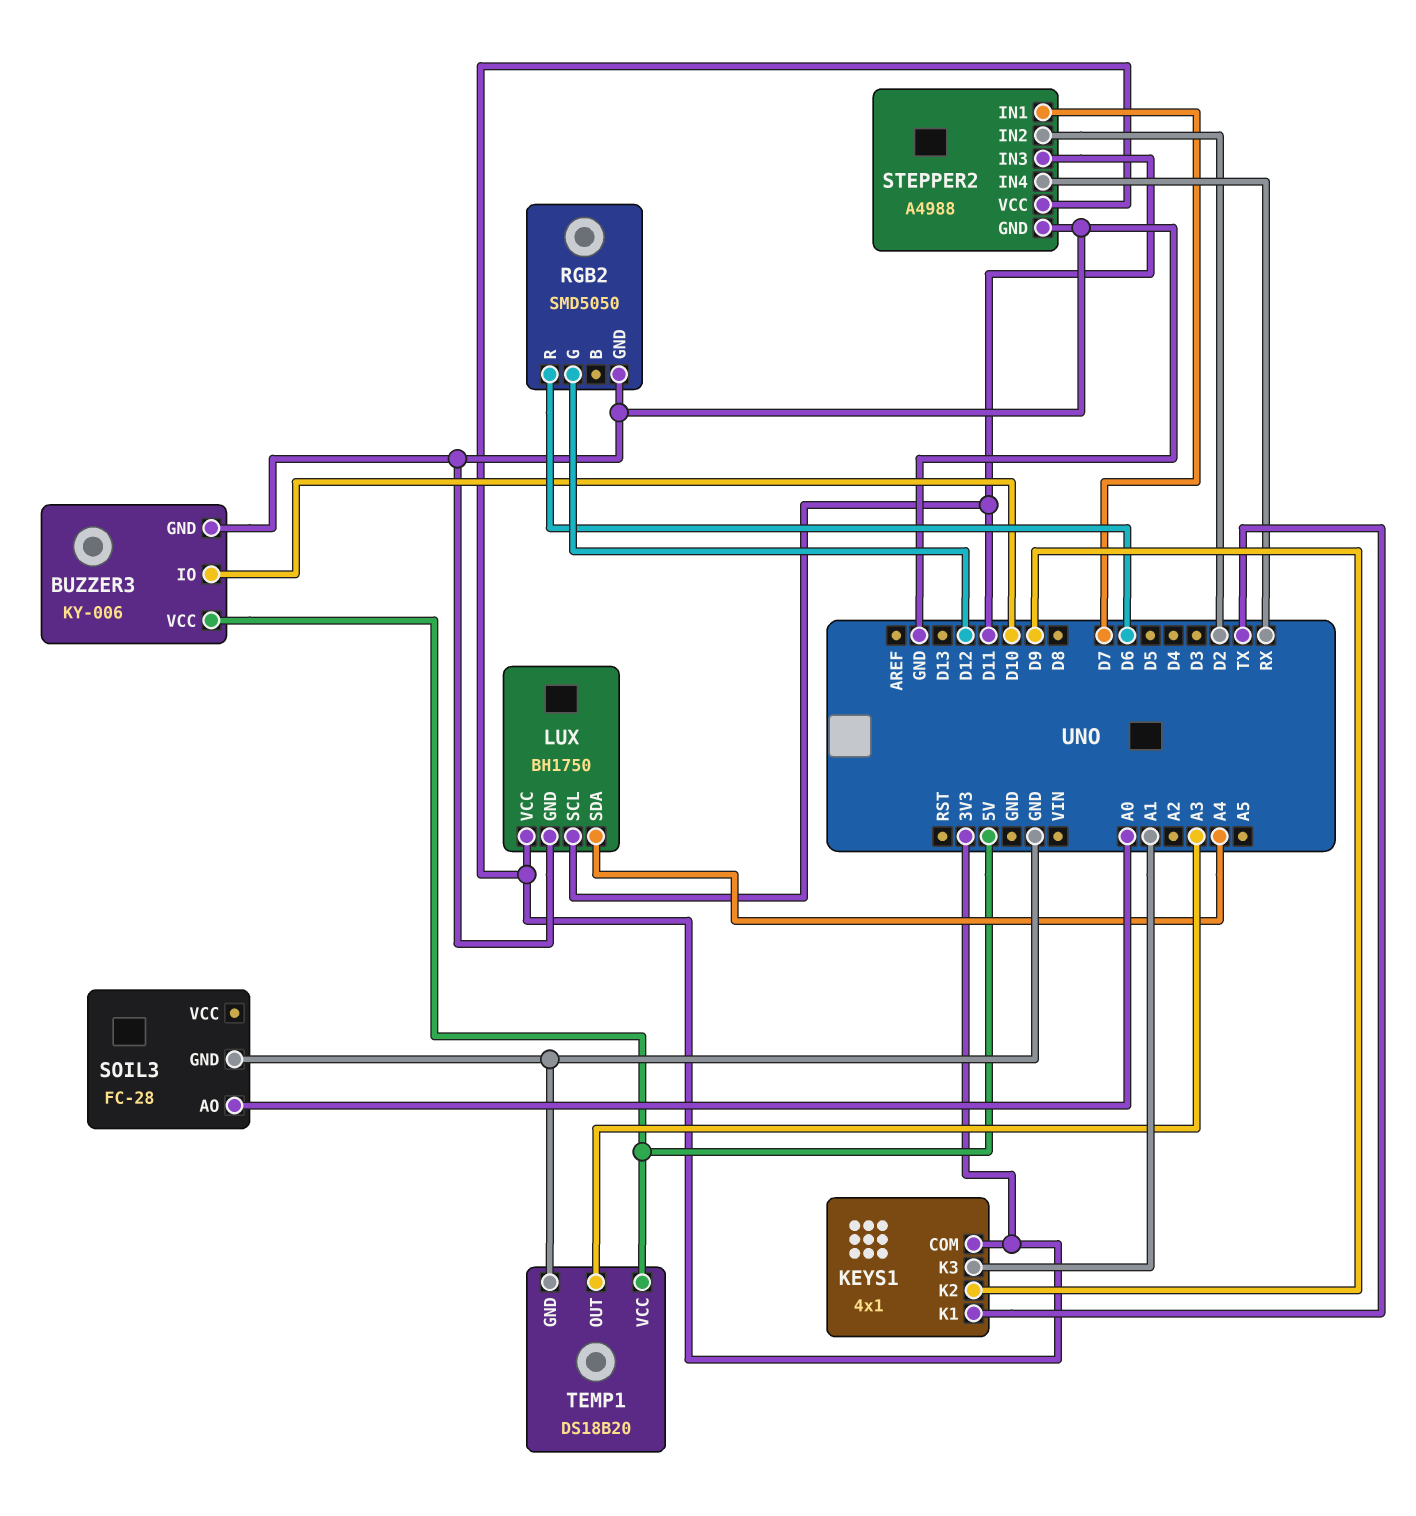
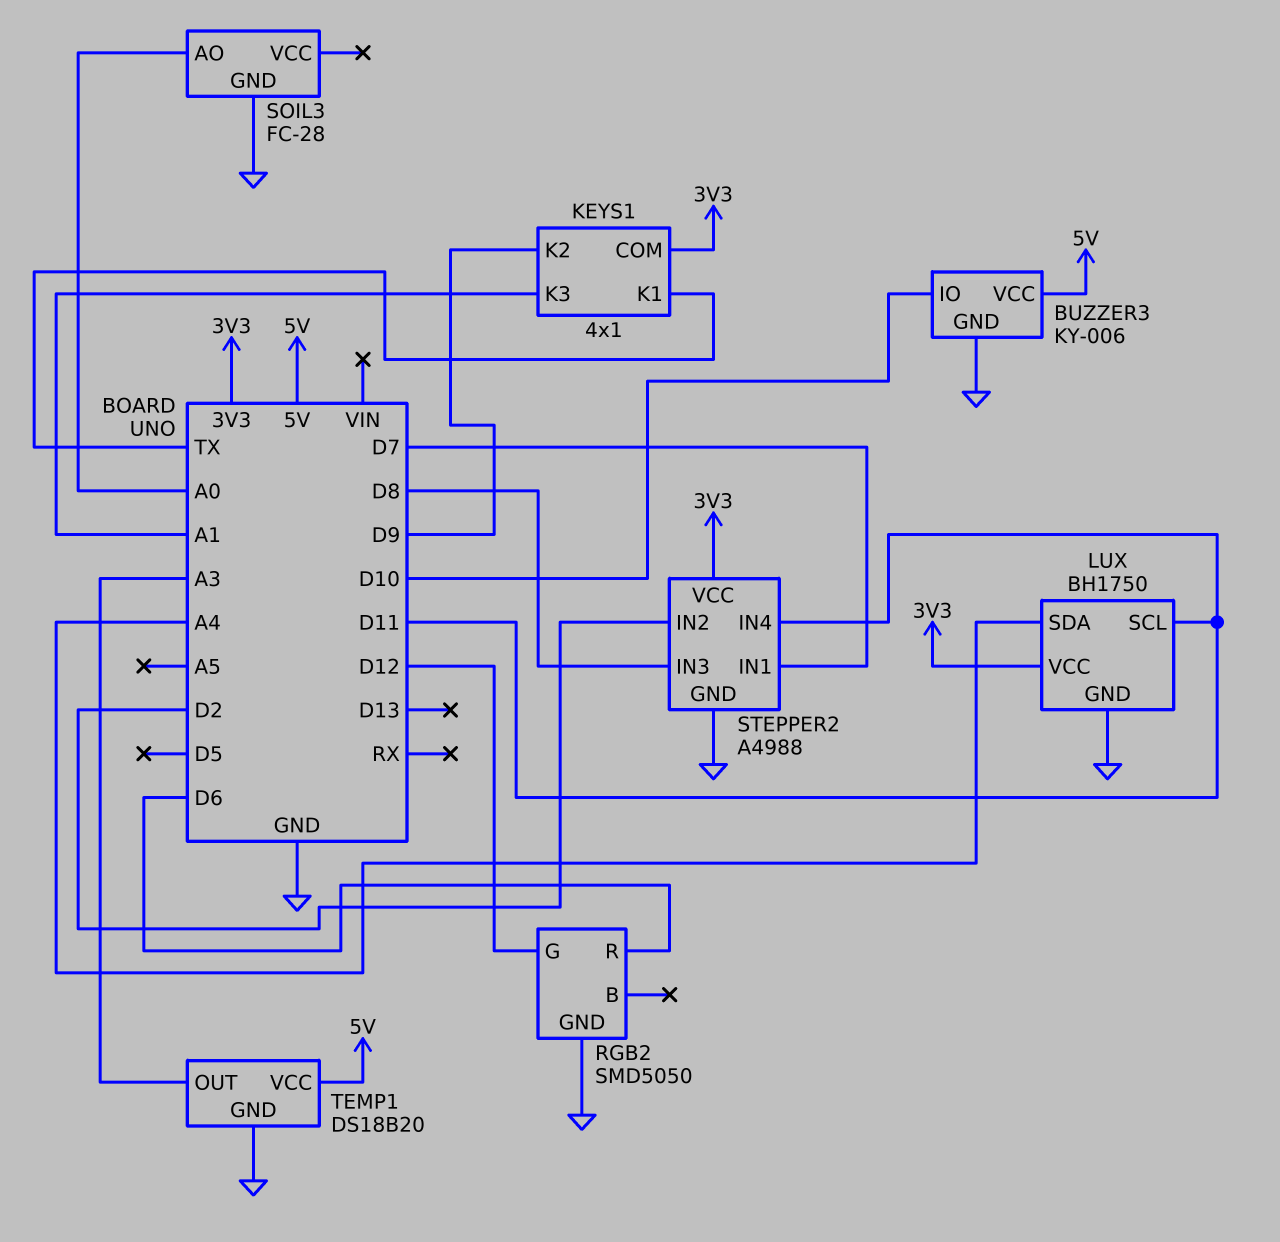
STEPPER2 pin IN3: D11 -> D8
STEPPER2 pin IN4: RX -> D11

